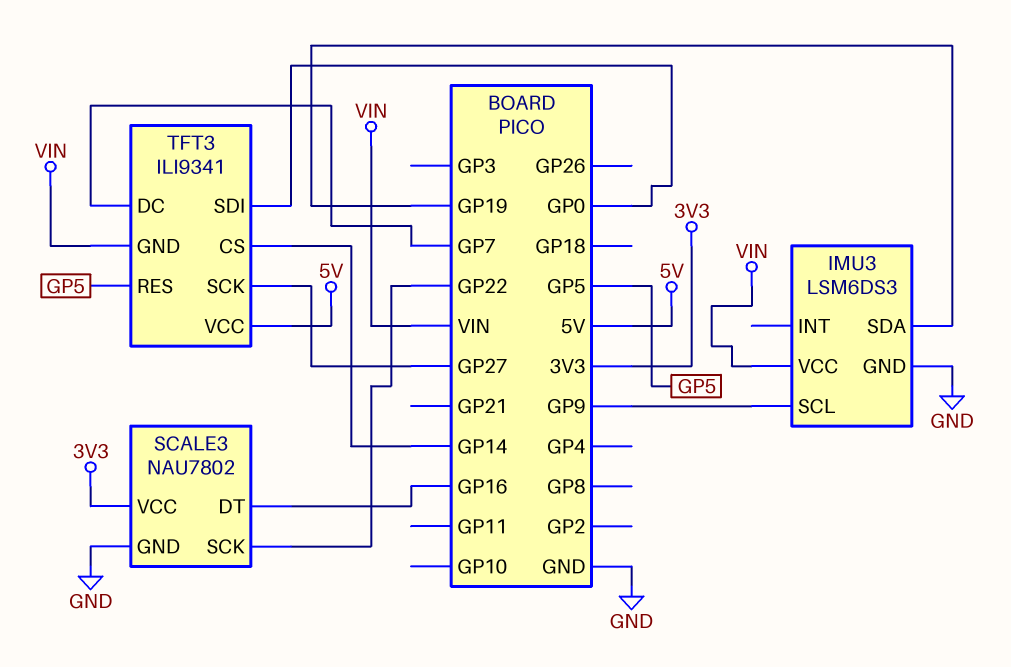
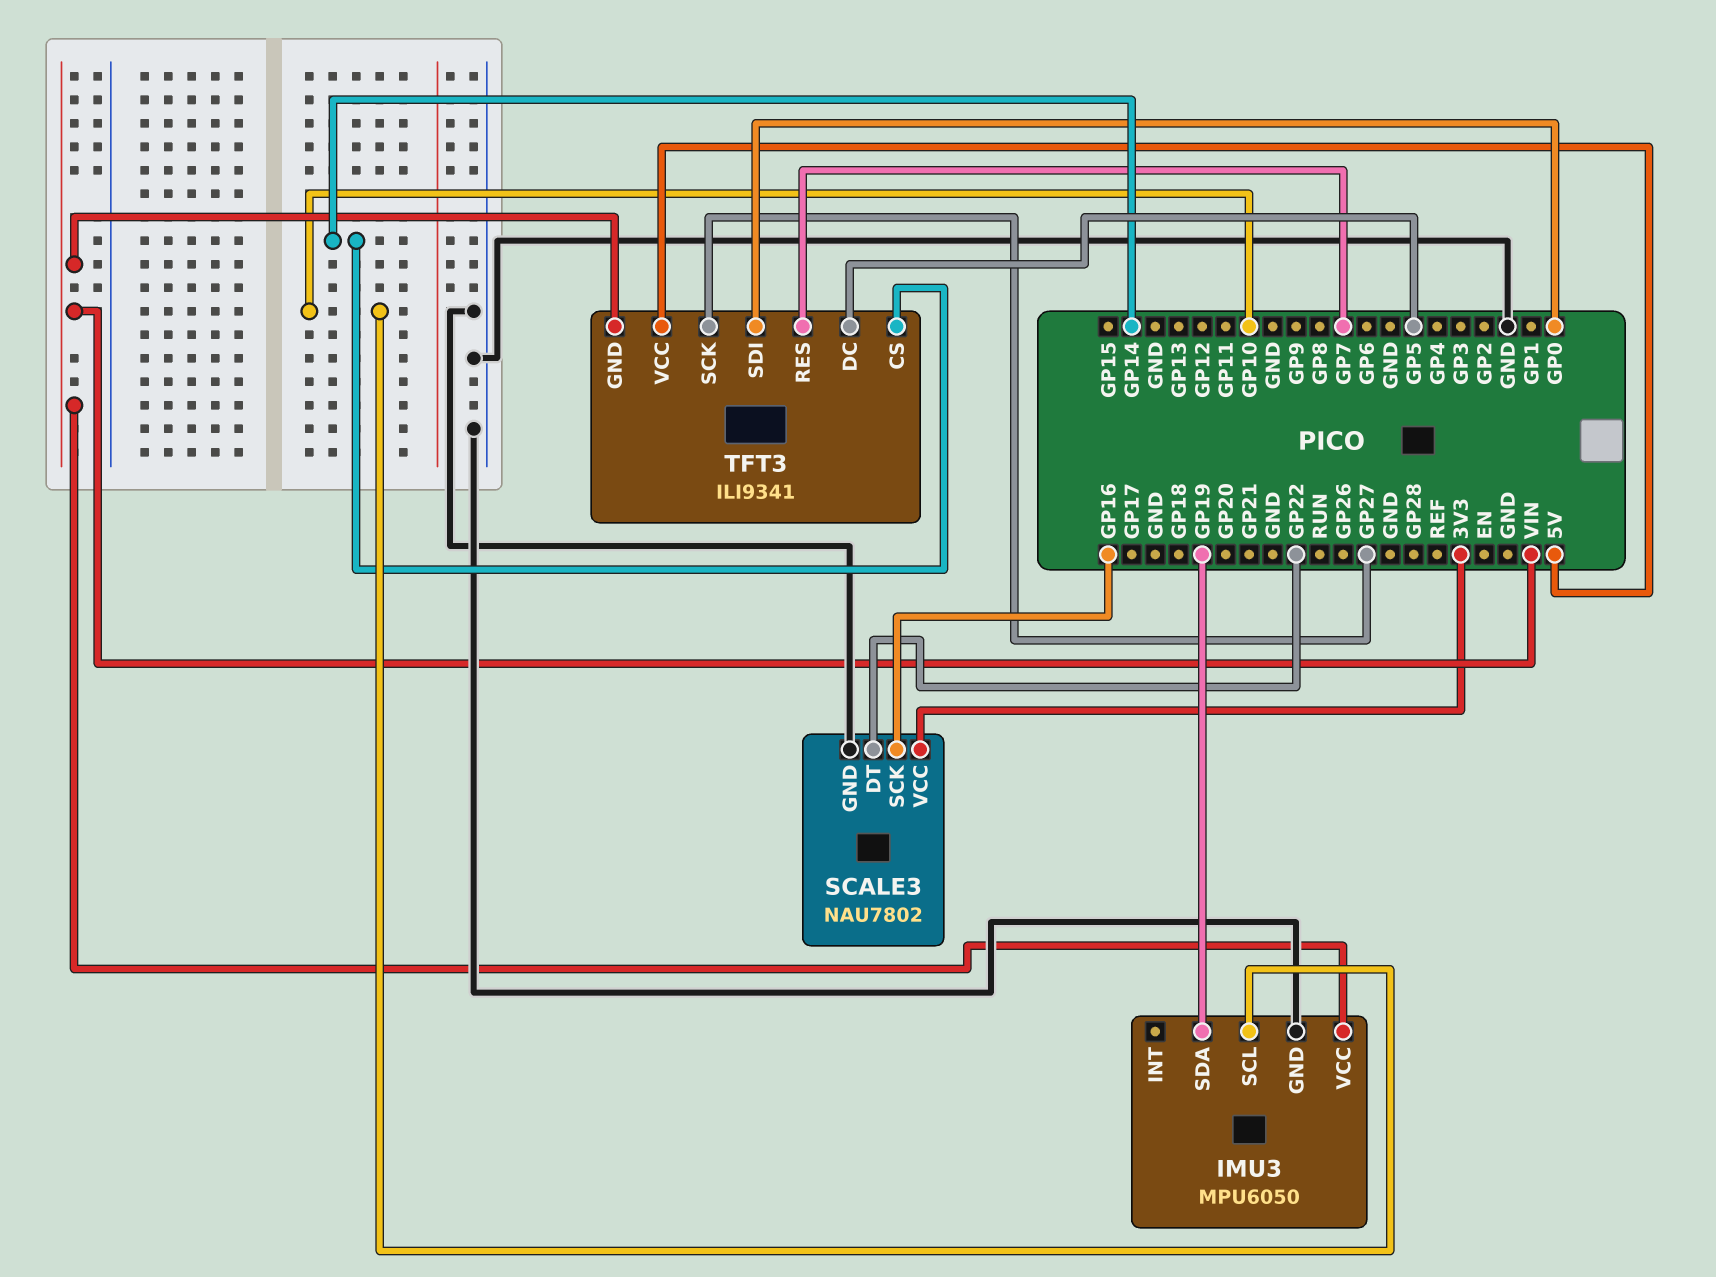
IMU3: LSM6DS3 -> MPU6050
IMU3 pin SCL: GP9 -> GP10
SCALE3 pin DT: GP16 -> GP22
SCALE3 pin SCK: GP22 -> GP16
TFT3 pin DC: GP7 -> GP5
TFT3 pin RES: GP5 -> GP7

